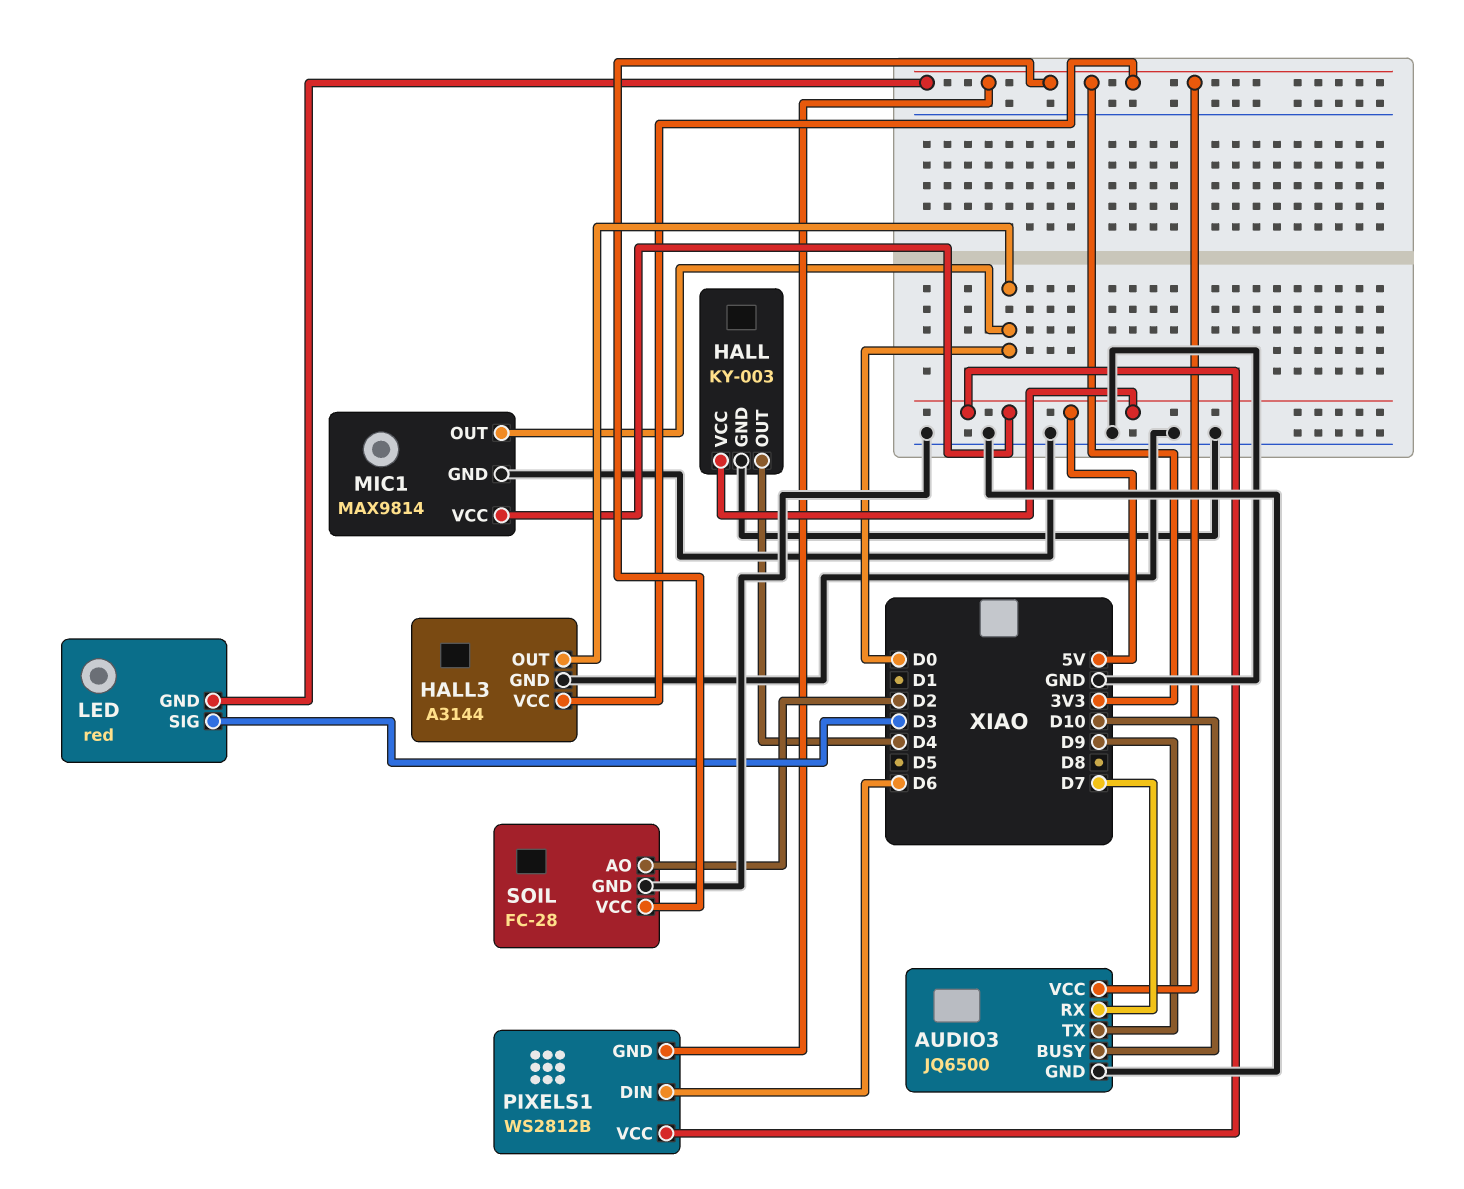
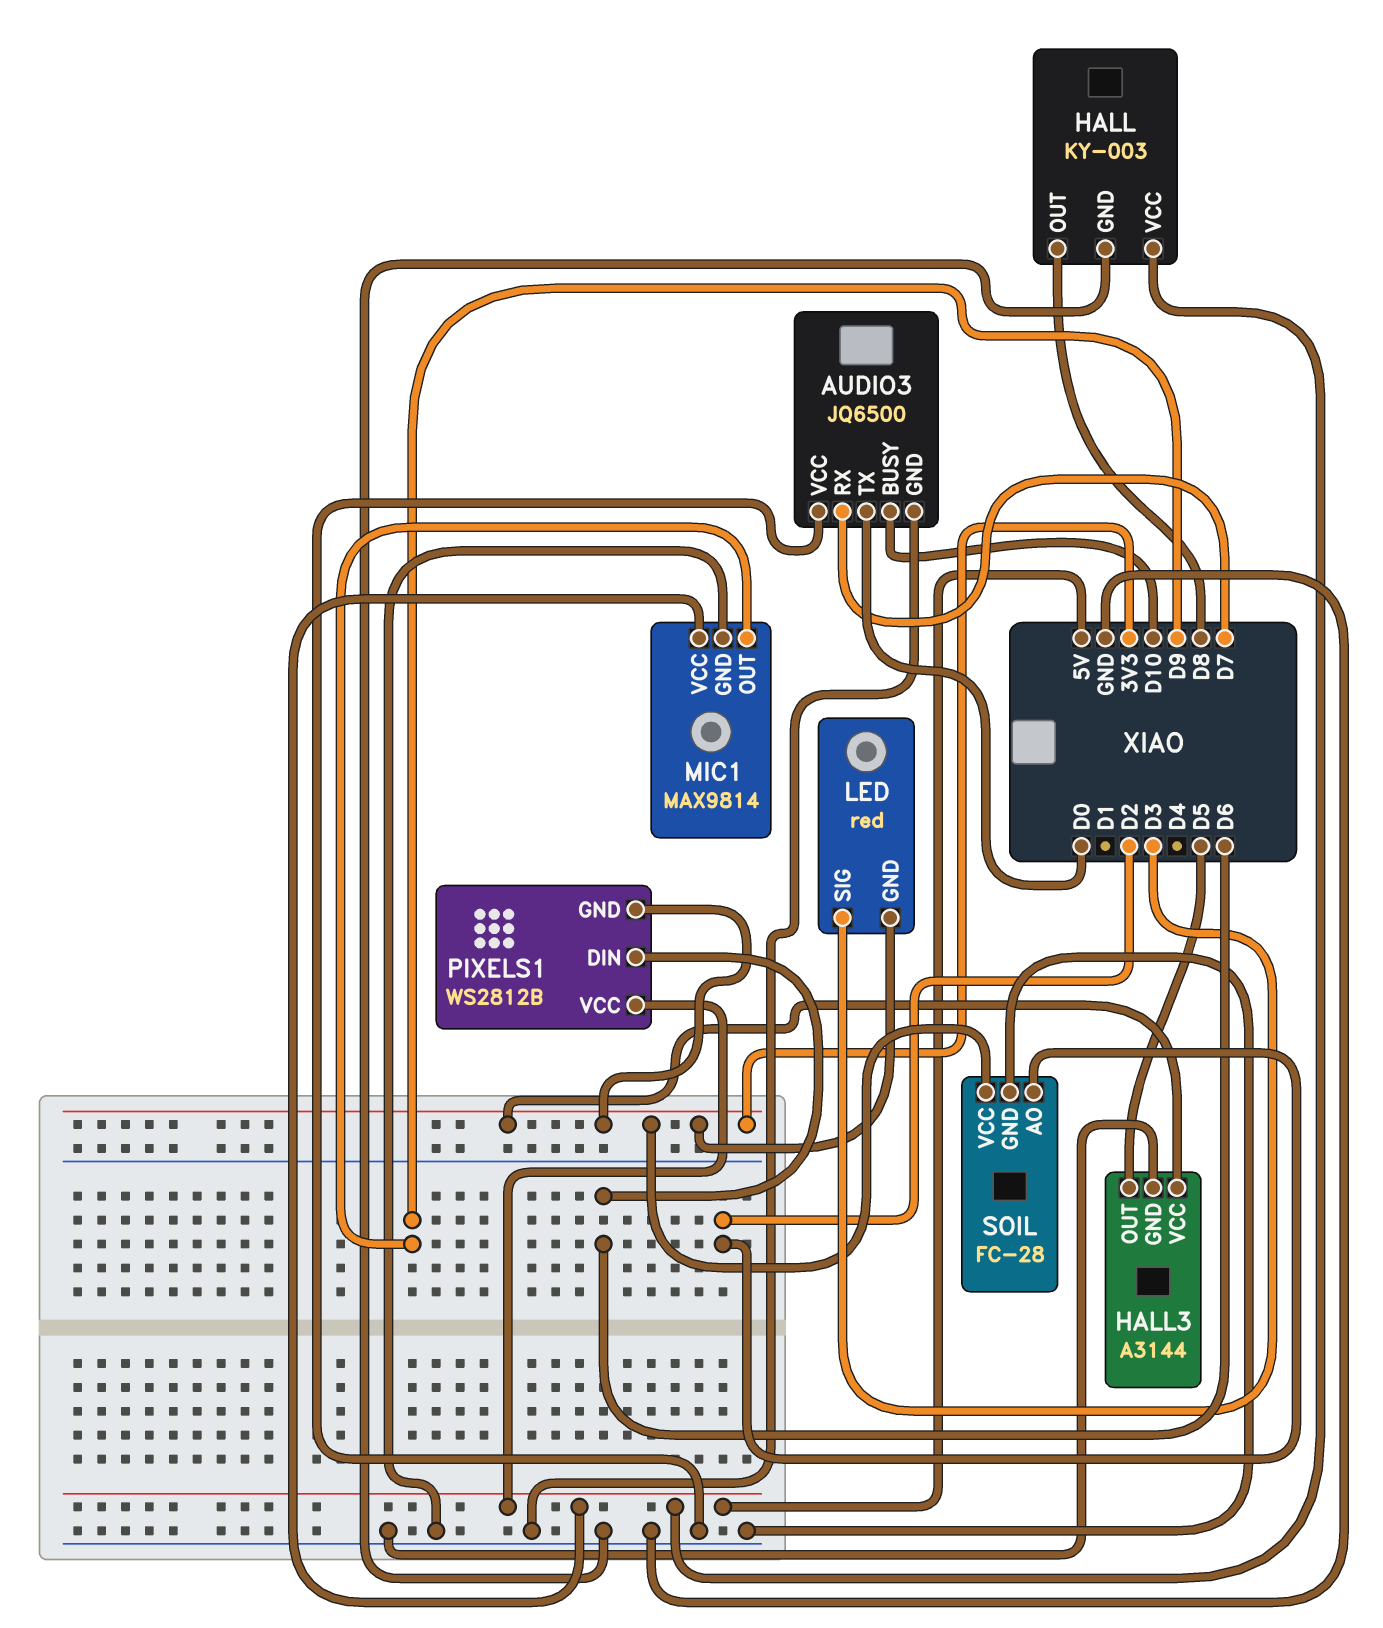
AUDIO3 pin TX: D9 -> D0
AUDIO3 pin VCC: 3V3 -> GND
HALL pin OUT: D4 -> D8
HALL3 pin OUT: D0 -> D5
MIC1 pin OUT: D0 -> D9

